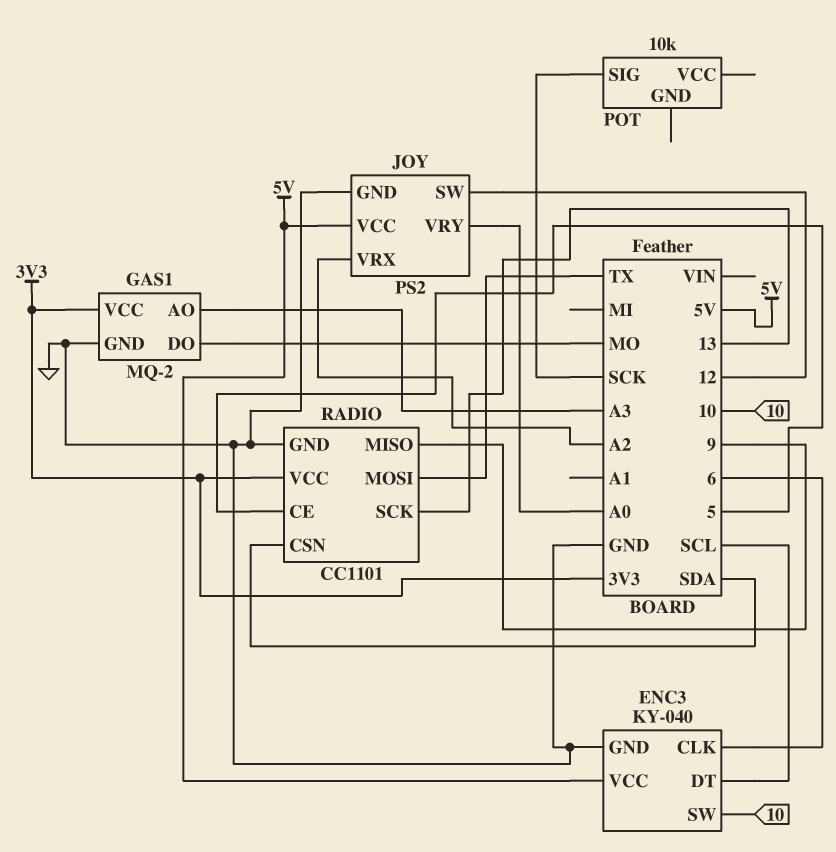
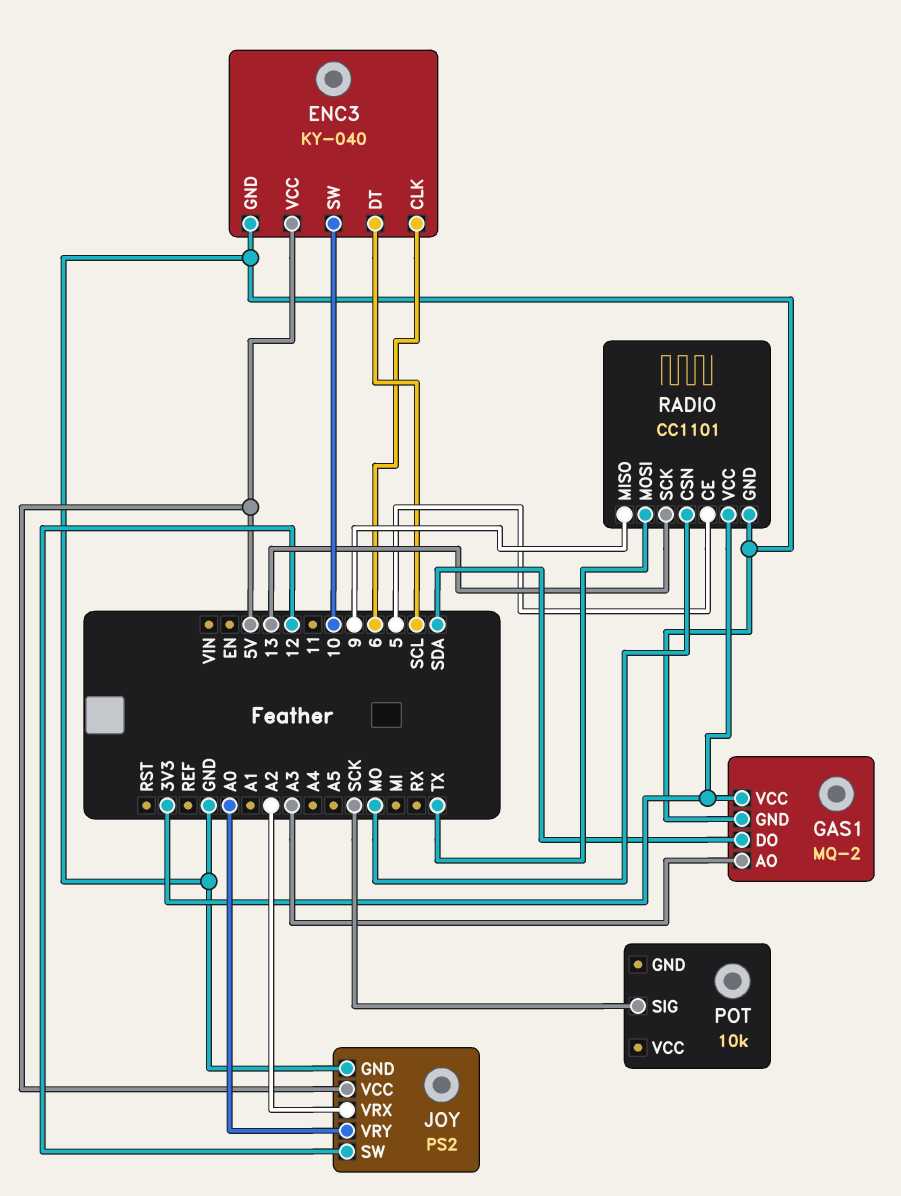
GAS1 pin DO: MO -> SDA
RADIO pin CSN: SDA -> MO

